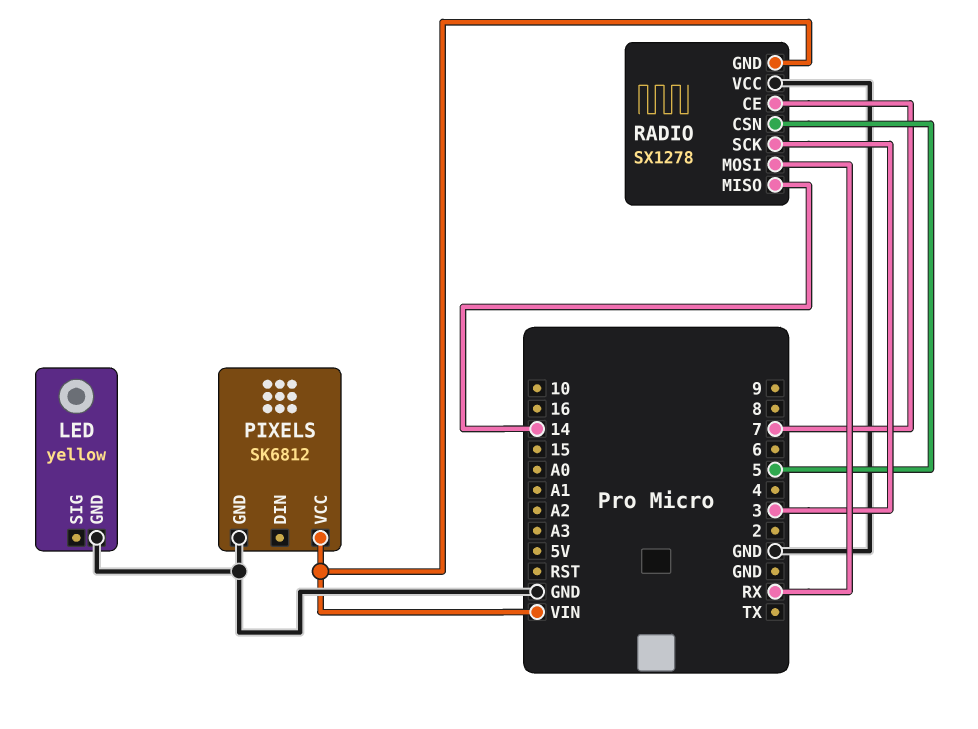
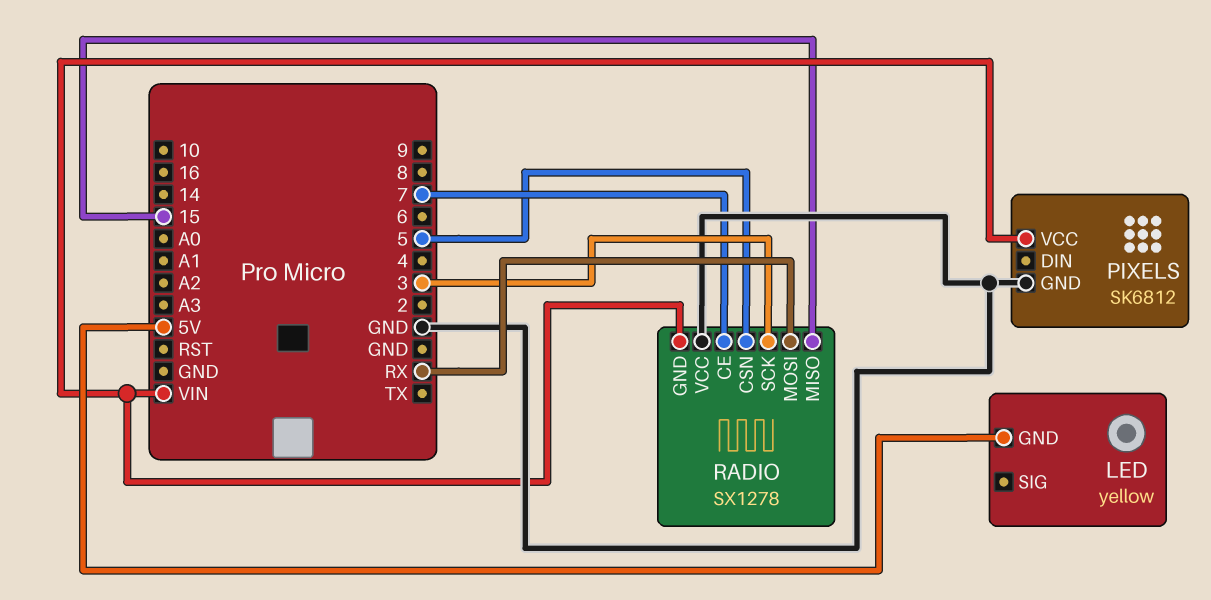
LED pin GND: GND -> 5V
RADIO pin MISO: 14 -> 15

